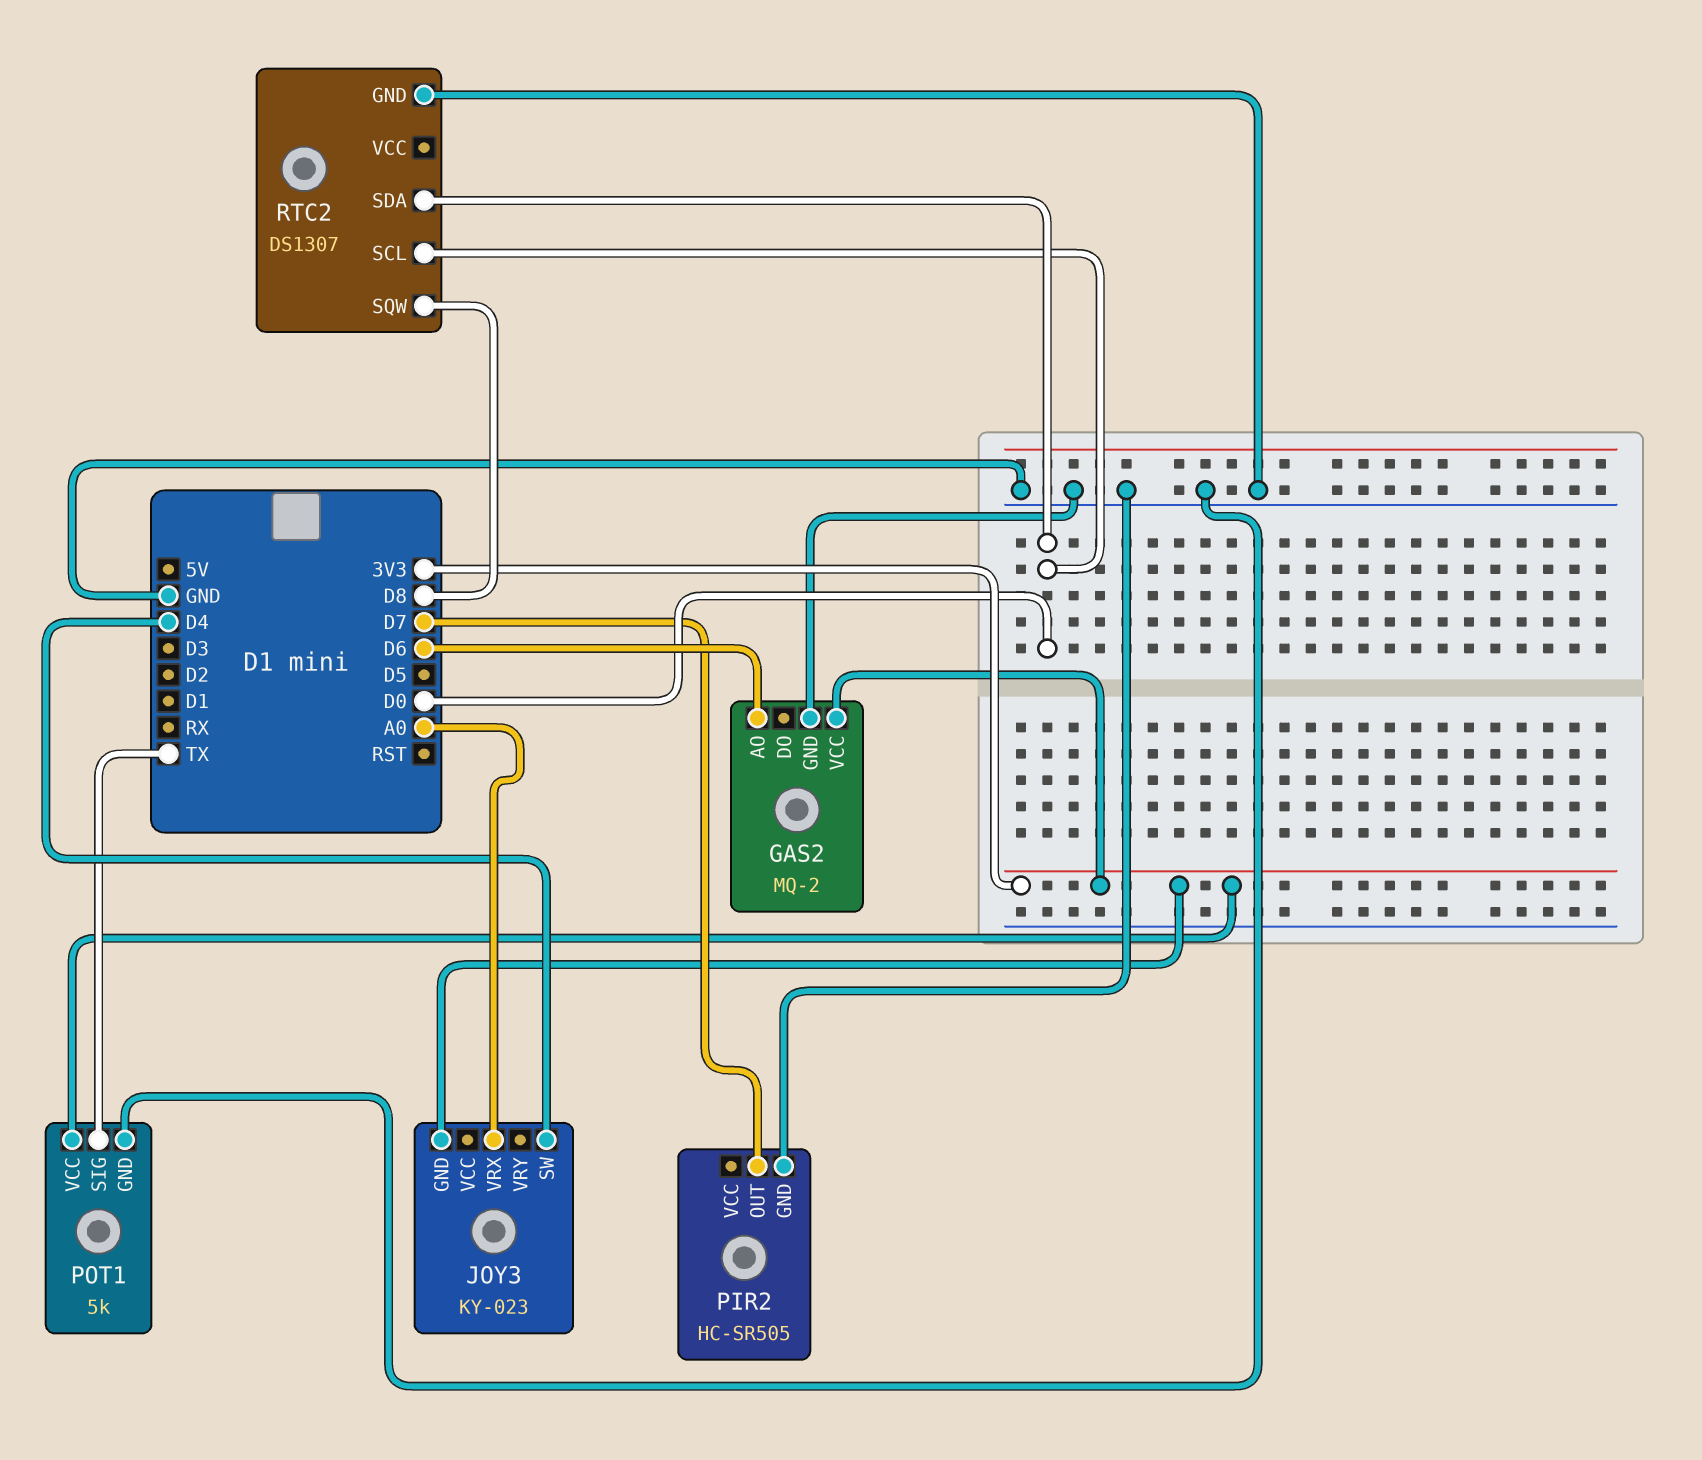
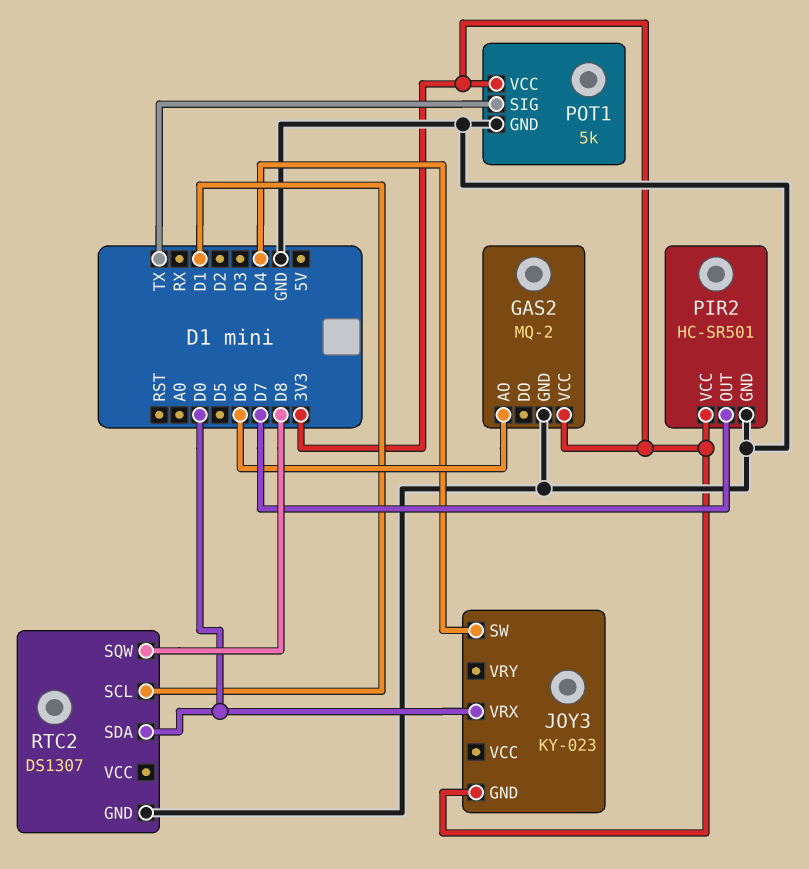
JOY3 pin VRX: A0 -> D0
PIR2: HC-SR505 -> HC-SR501
PIR2 pin VCC: none -> 3V3
RTC2 pin SCL: D0 -> D1

